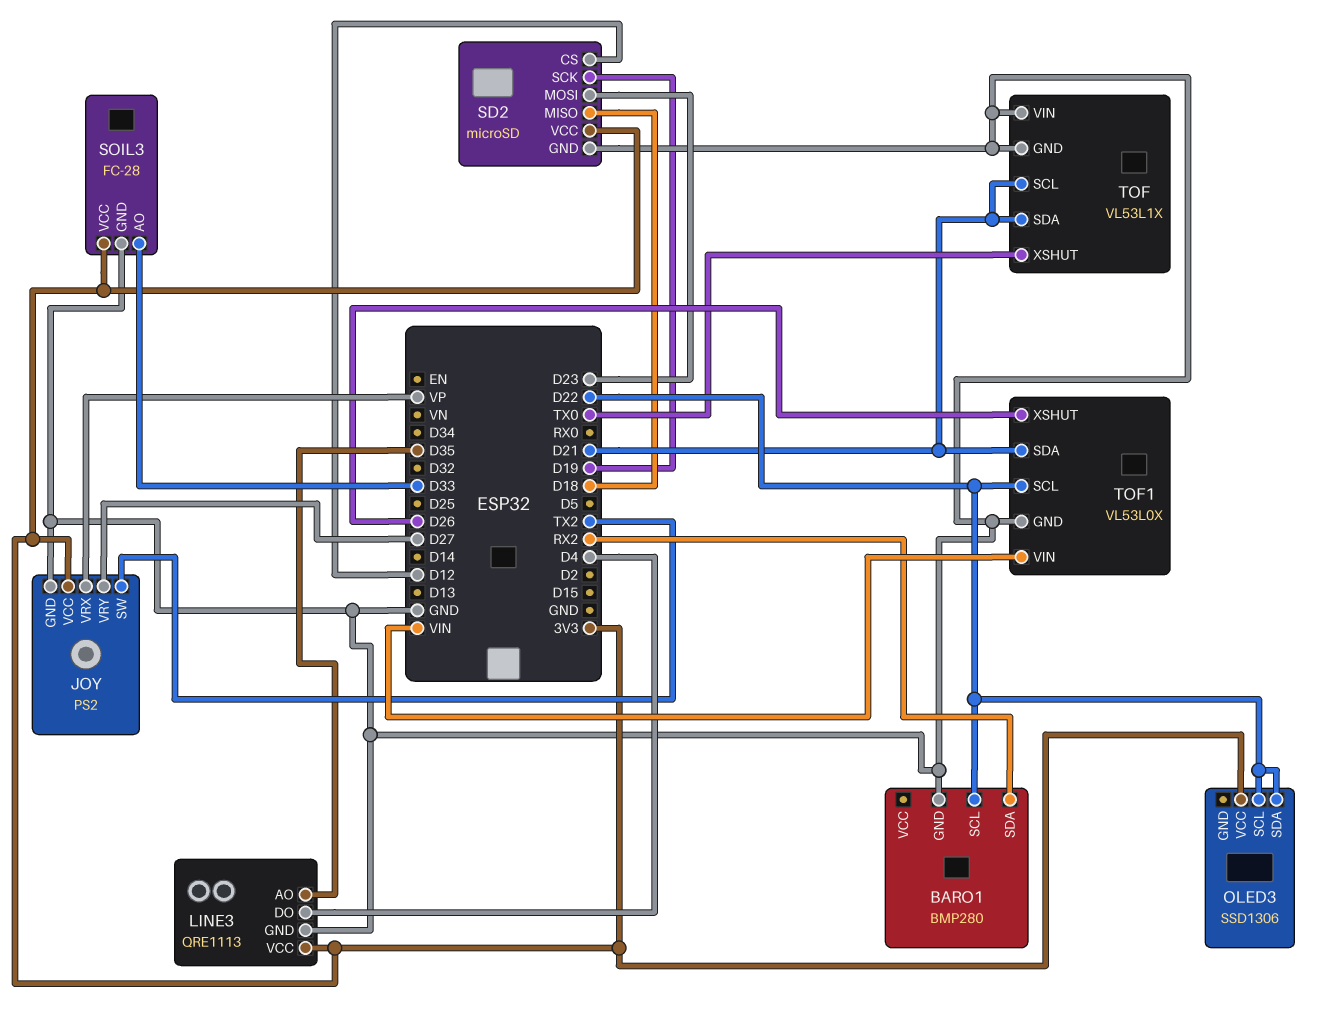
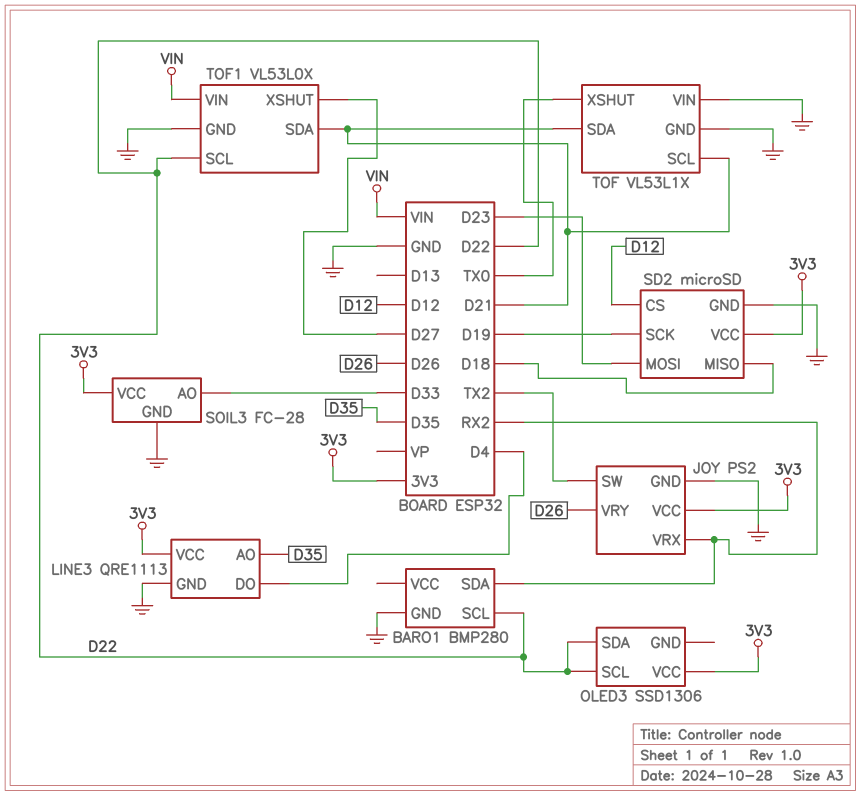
JOY pin VRX: VP -> RX2
JOY pin VRY: D27 -> D26
TOF1 pin XSHUT: D26 -> D27

